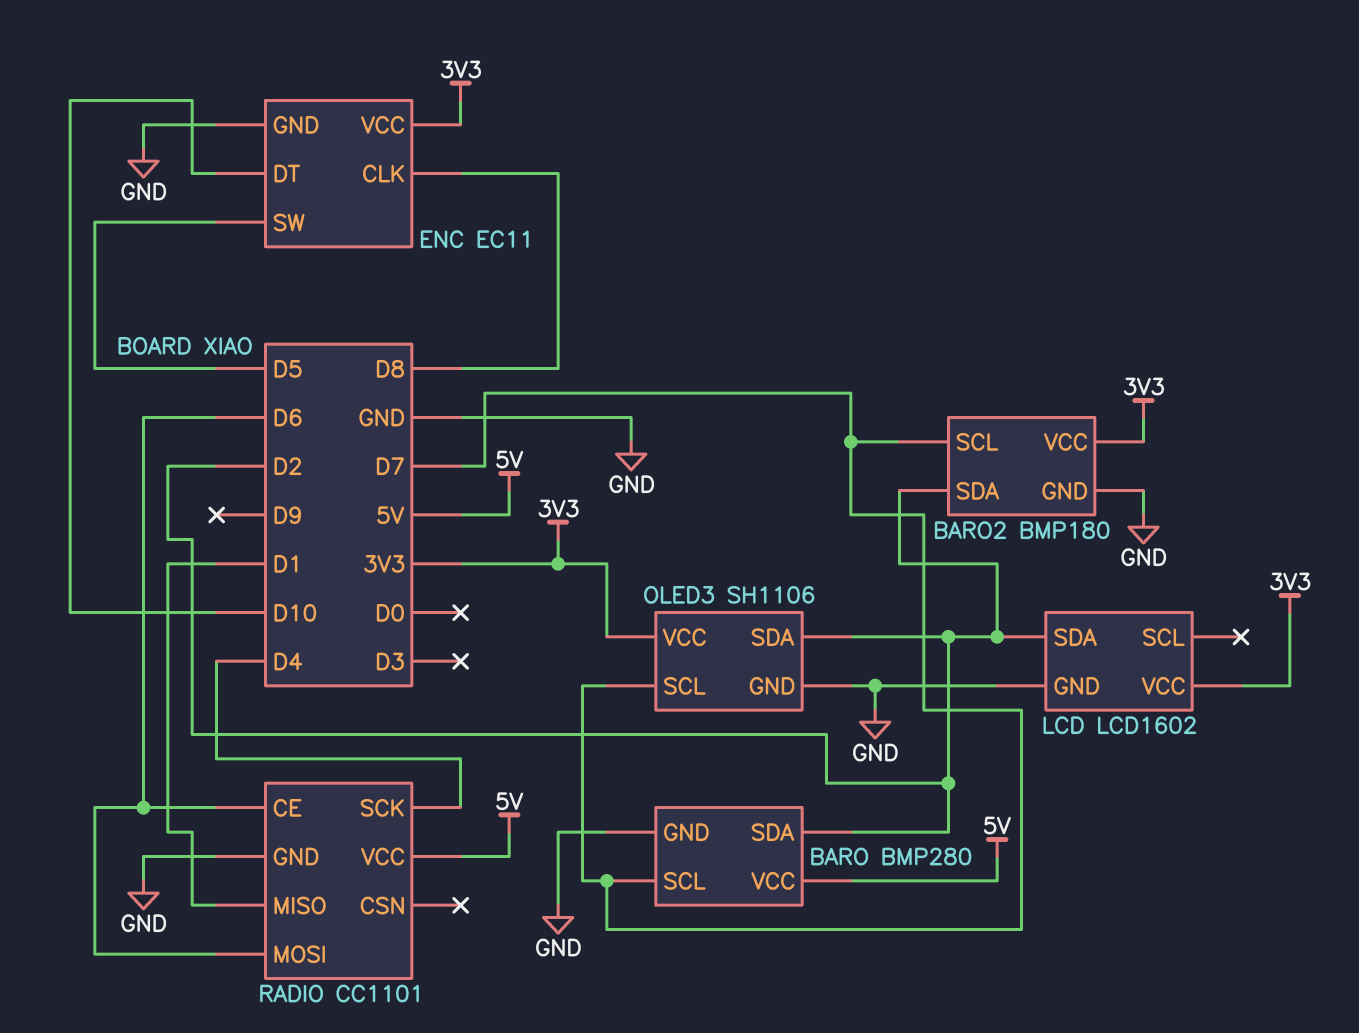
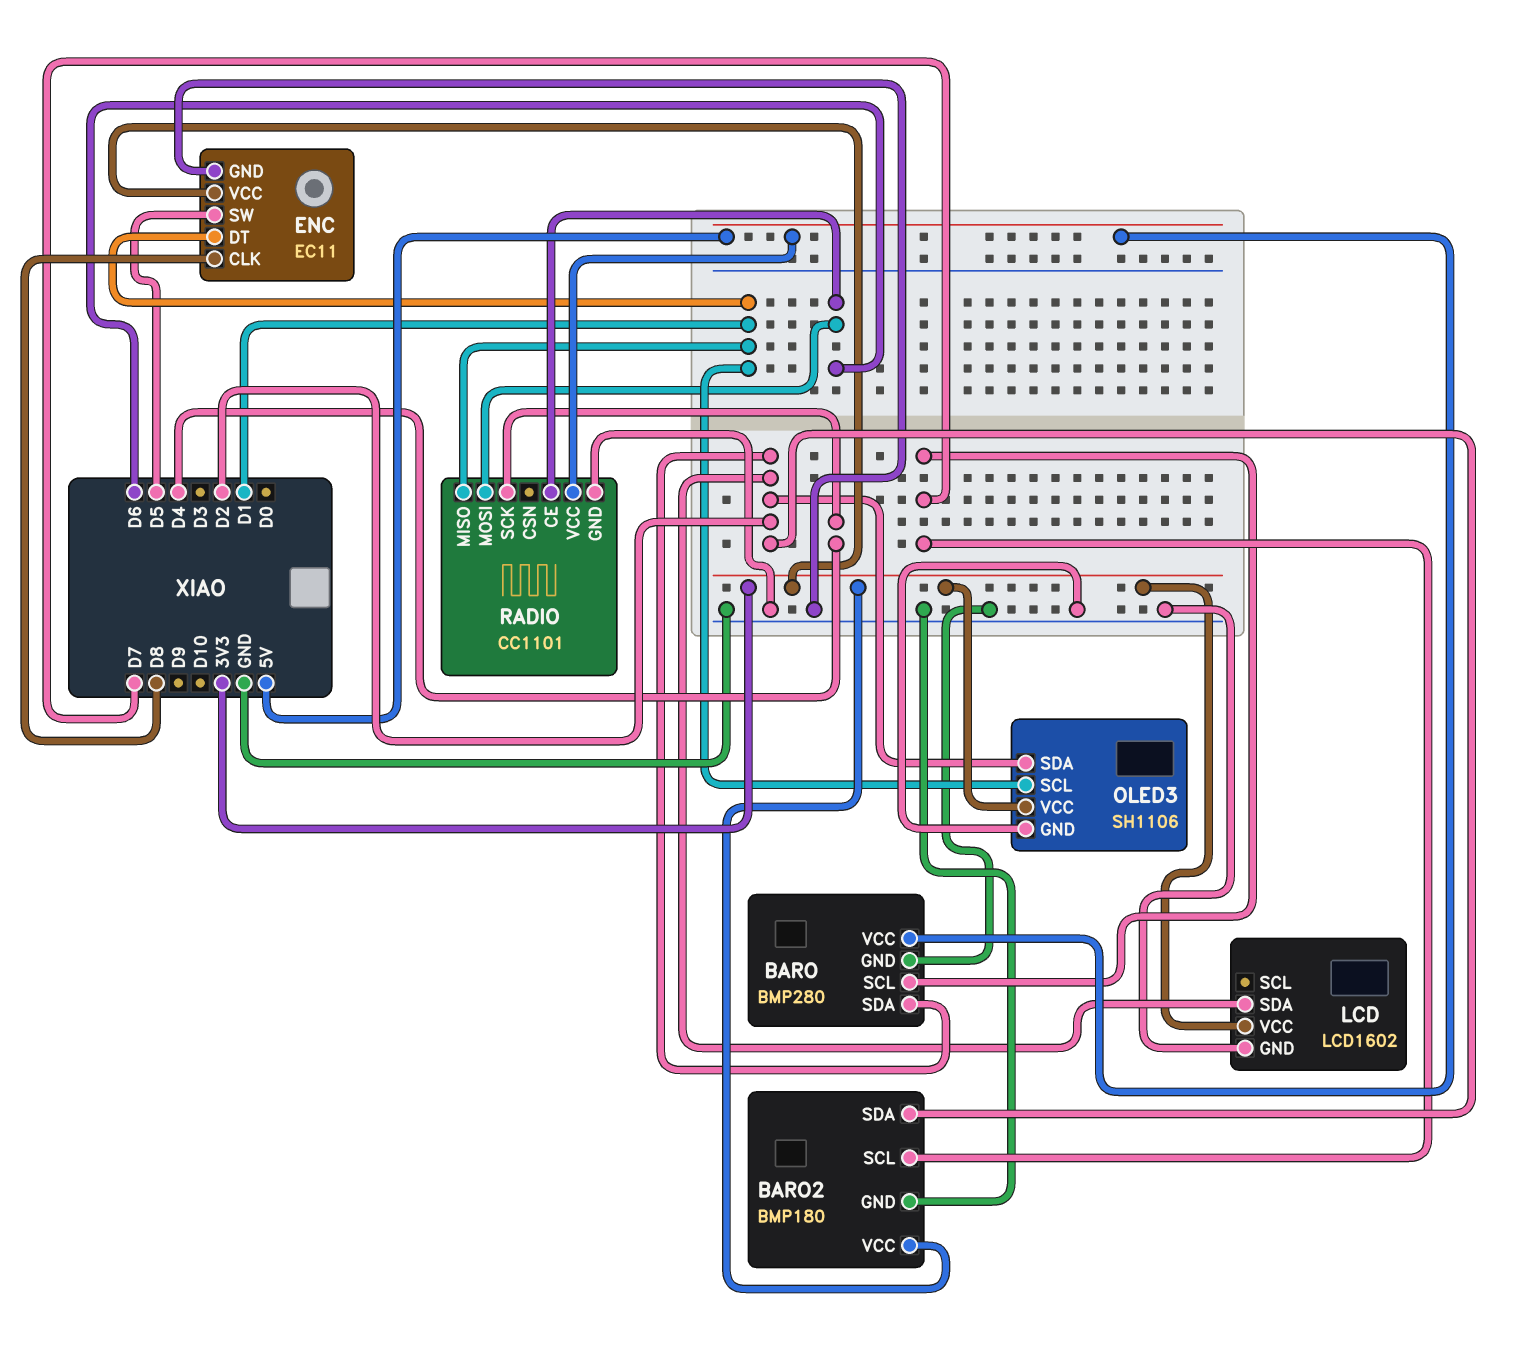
ENC pin DT: D10 -> D1
OLED3 pin SCL: D7 -> D1

